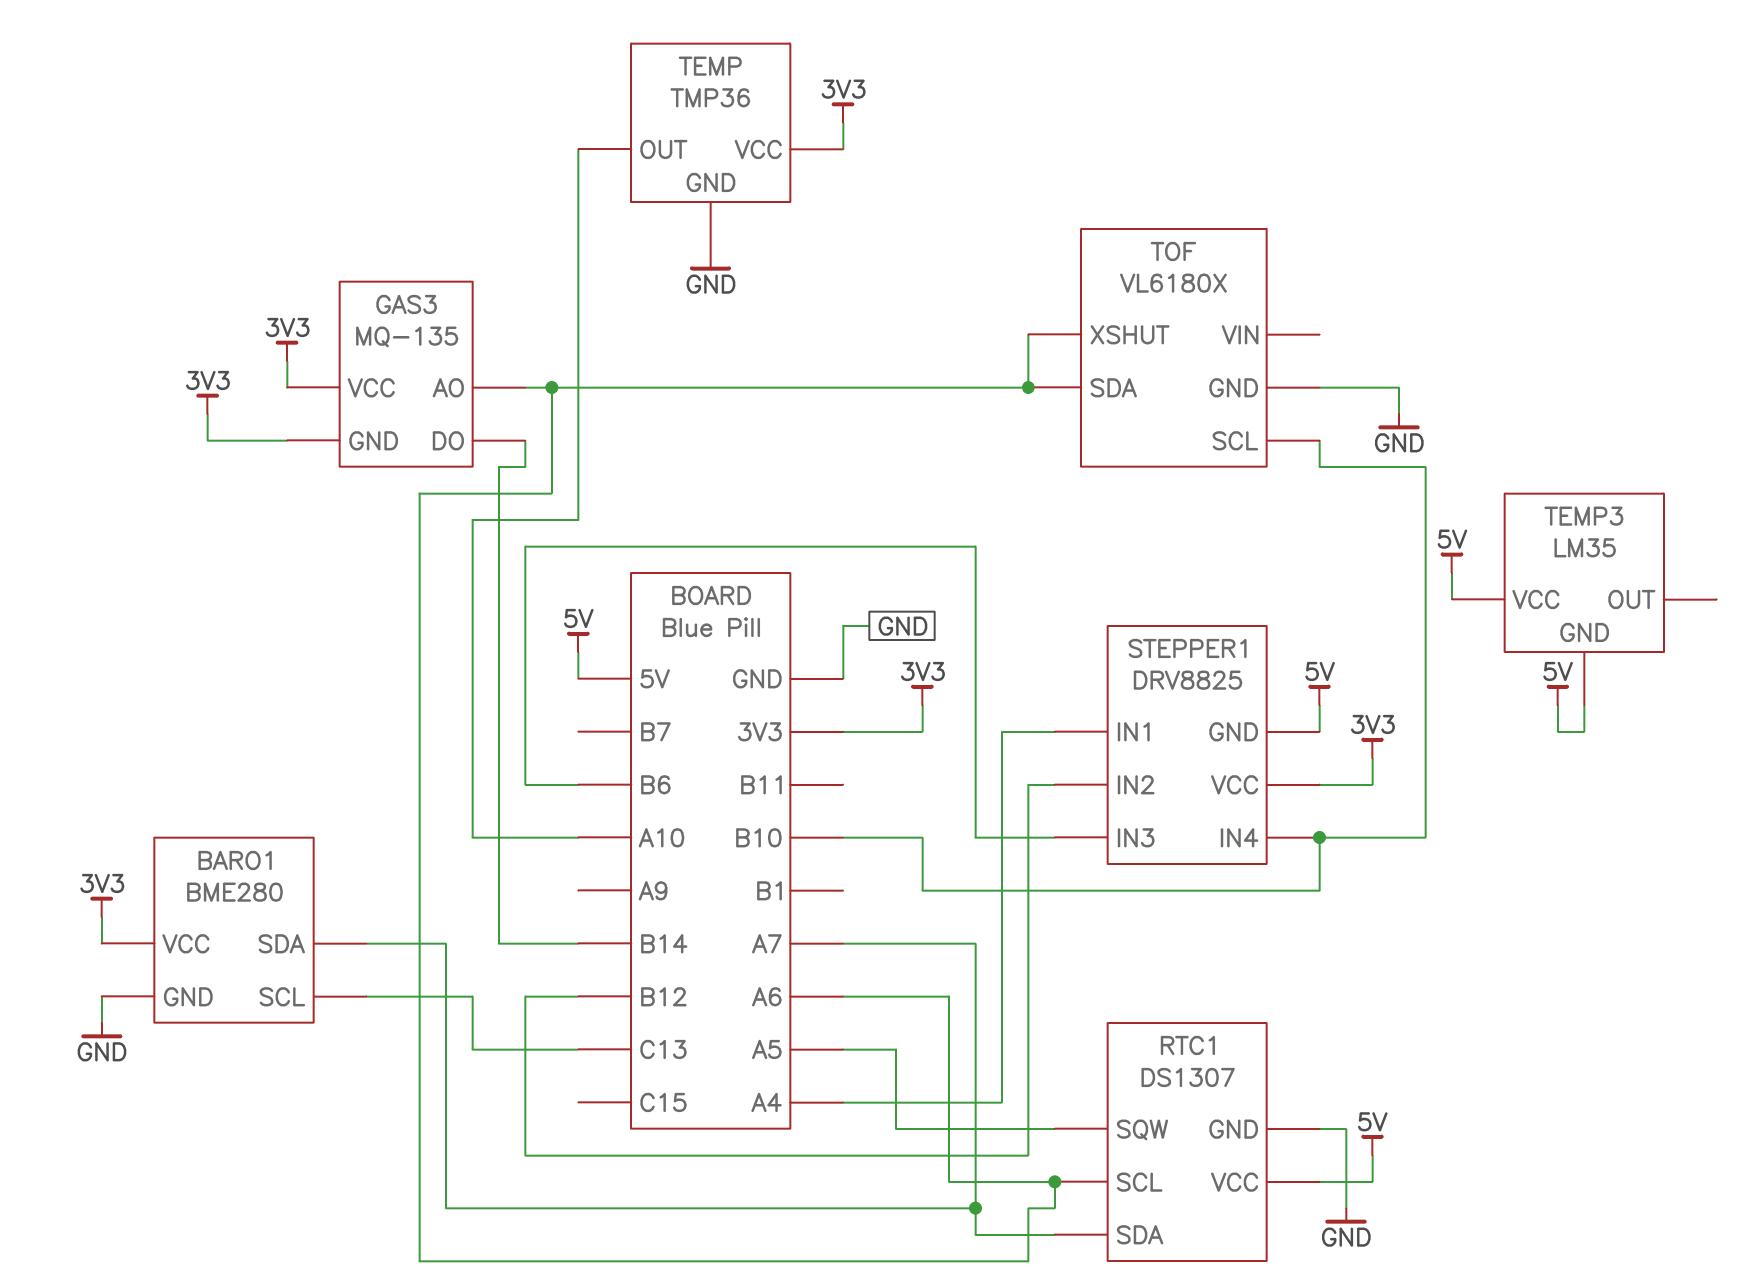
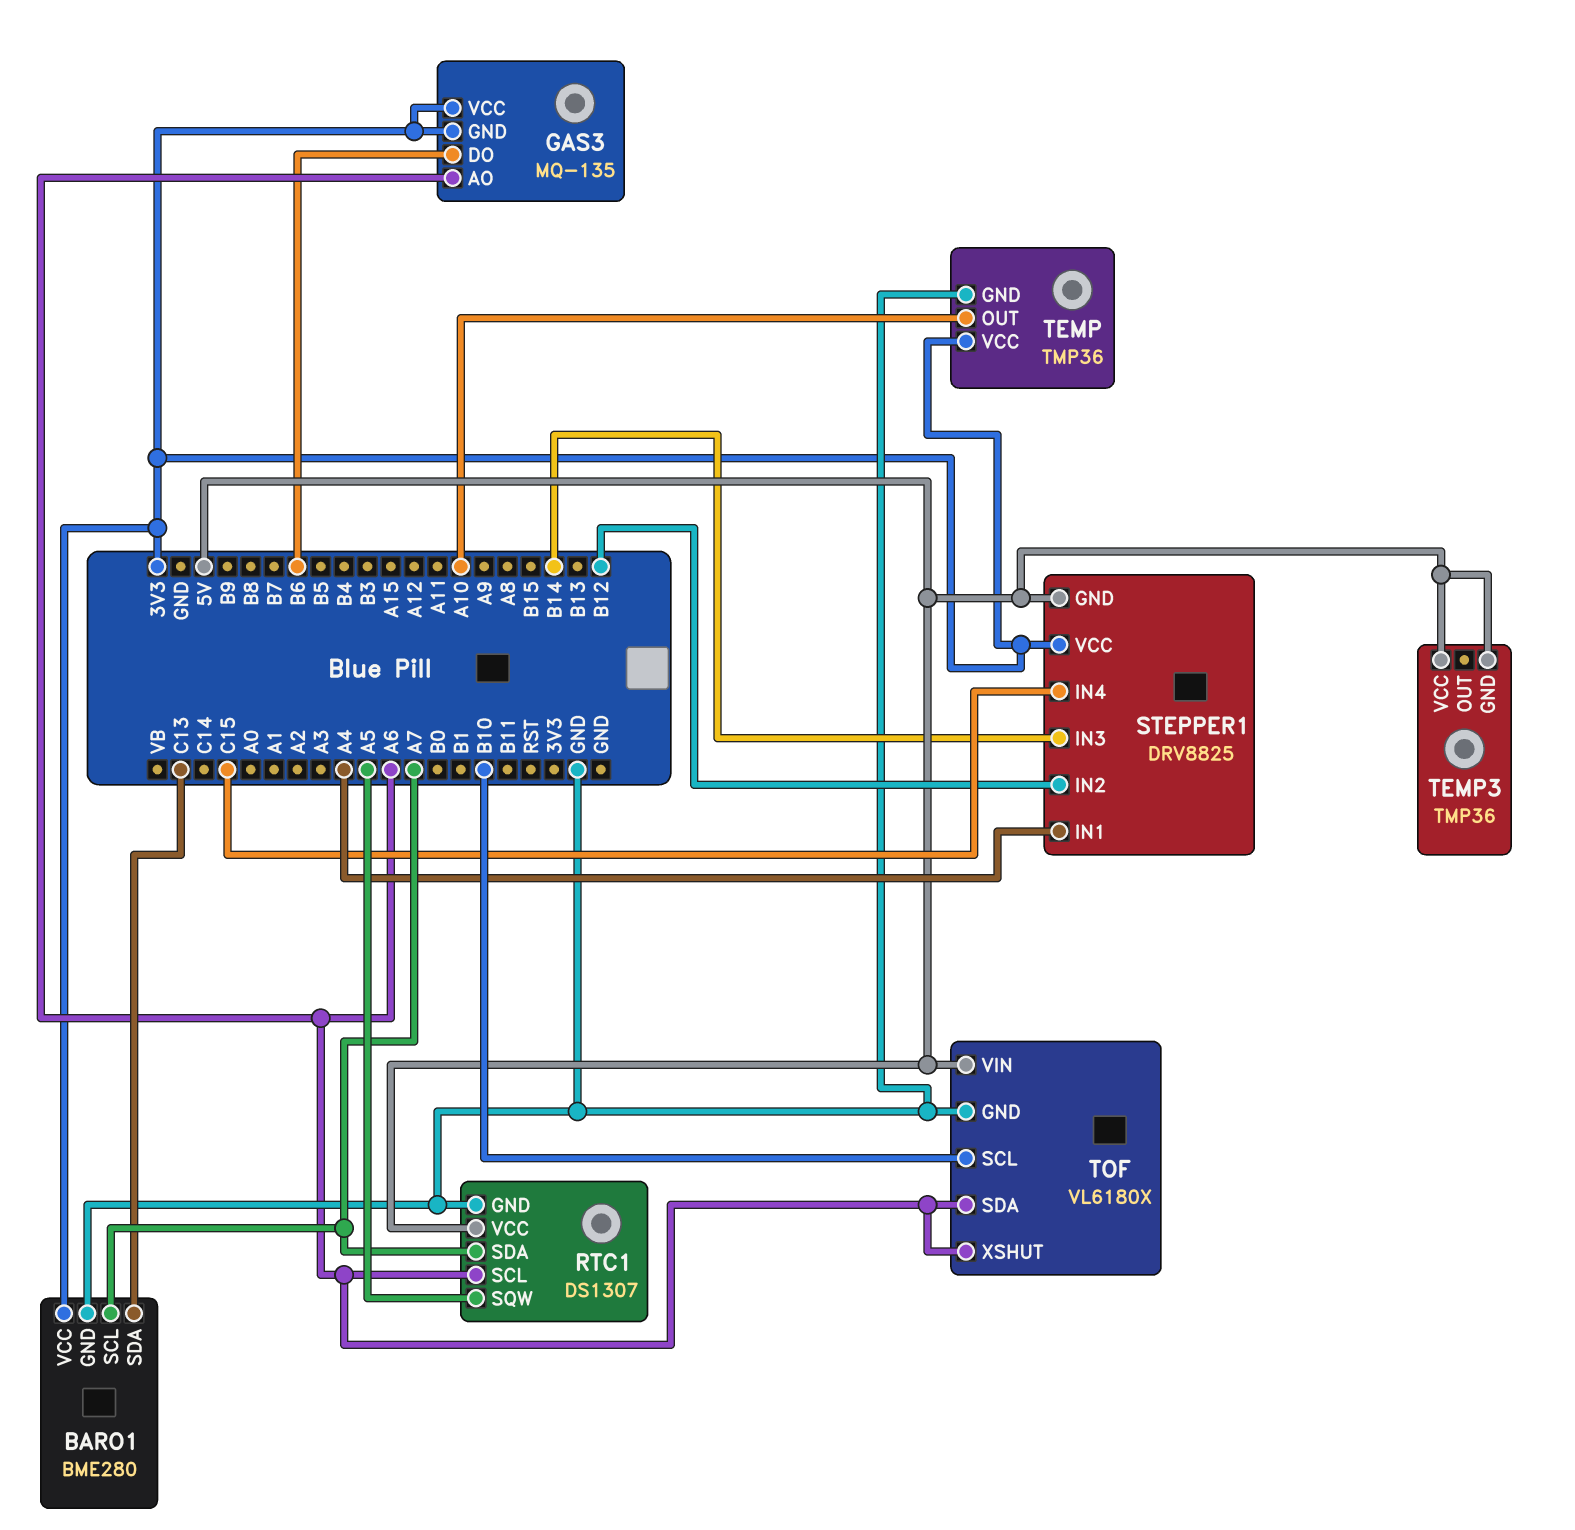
BARO1 pin SCL: C13 -> A7
BARO1 pin SDA: A7 -> C13
GAS3 pin DO: B14 -> B6
STEPPER1 pin IN3: B6 -> B14
STEPPER1 pin IN4: B10 -> C15
TEMP3: LM35 -> TMP36
TOF pin VIN: none -> 5V

